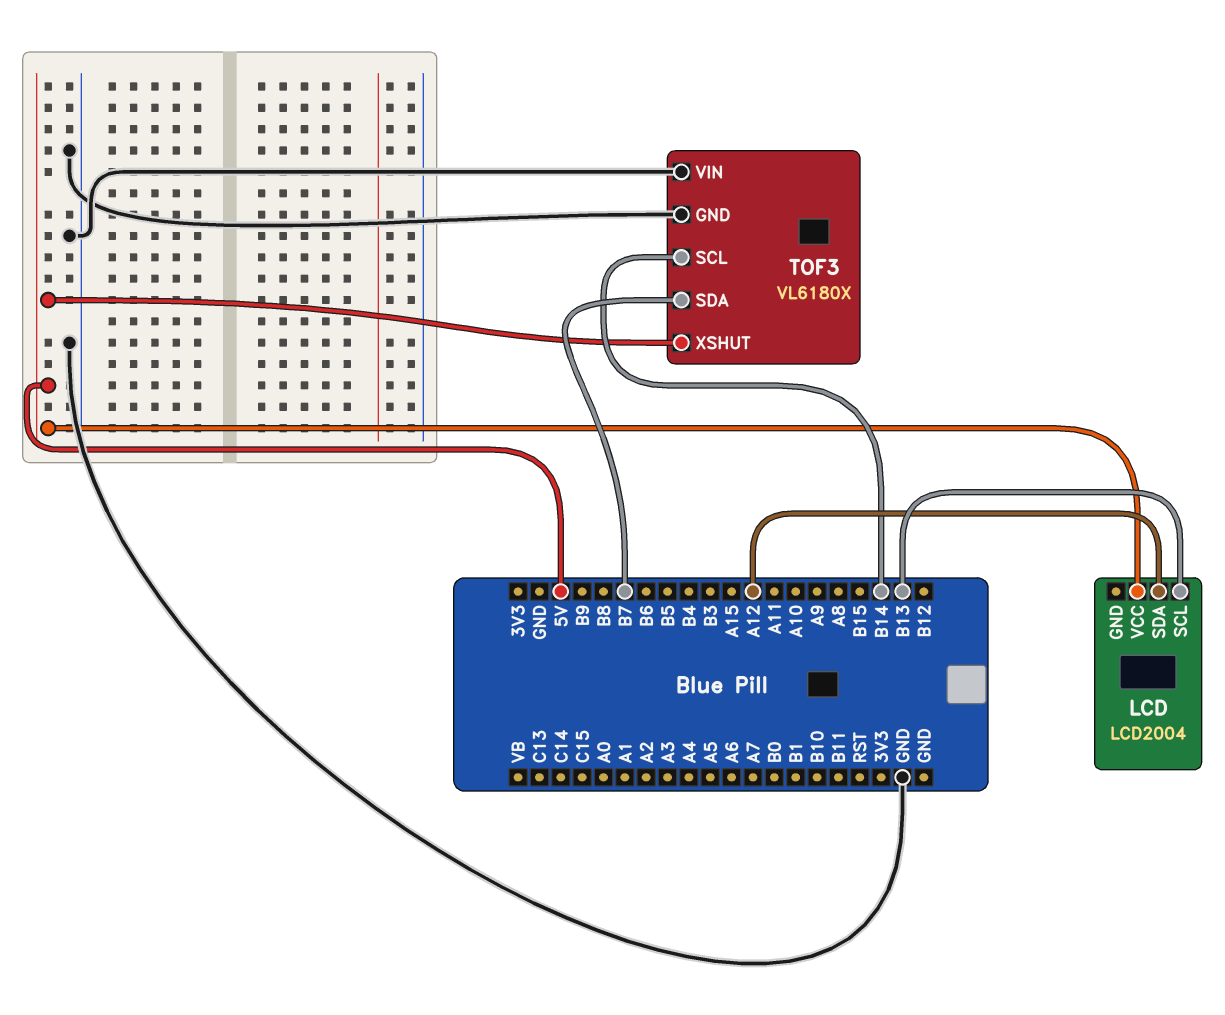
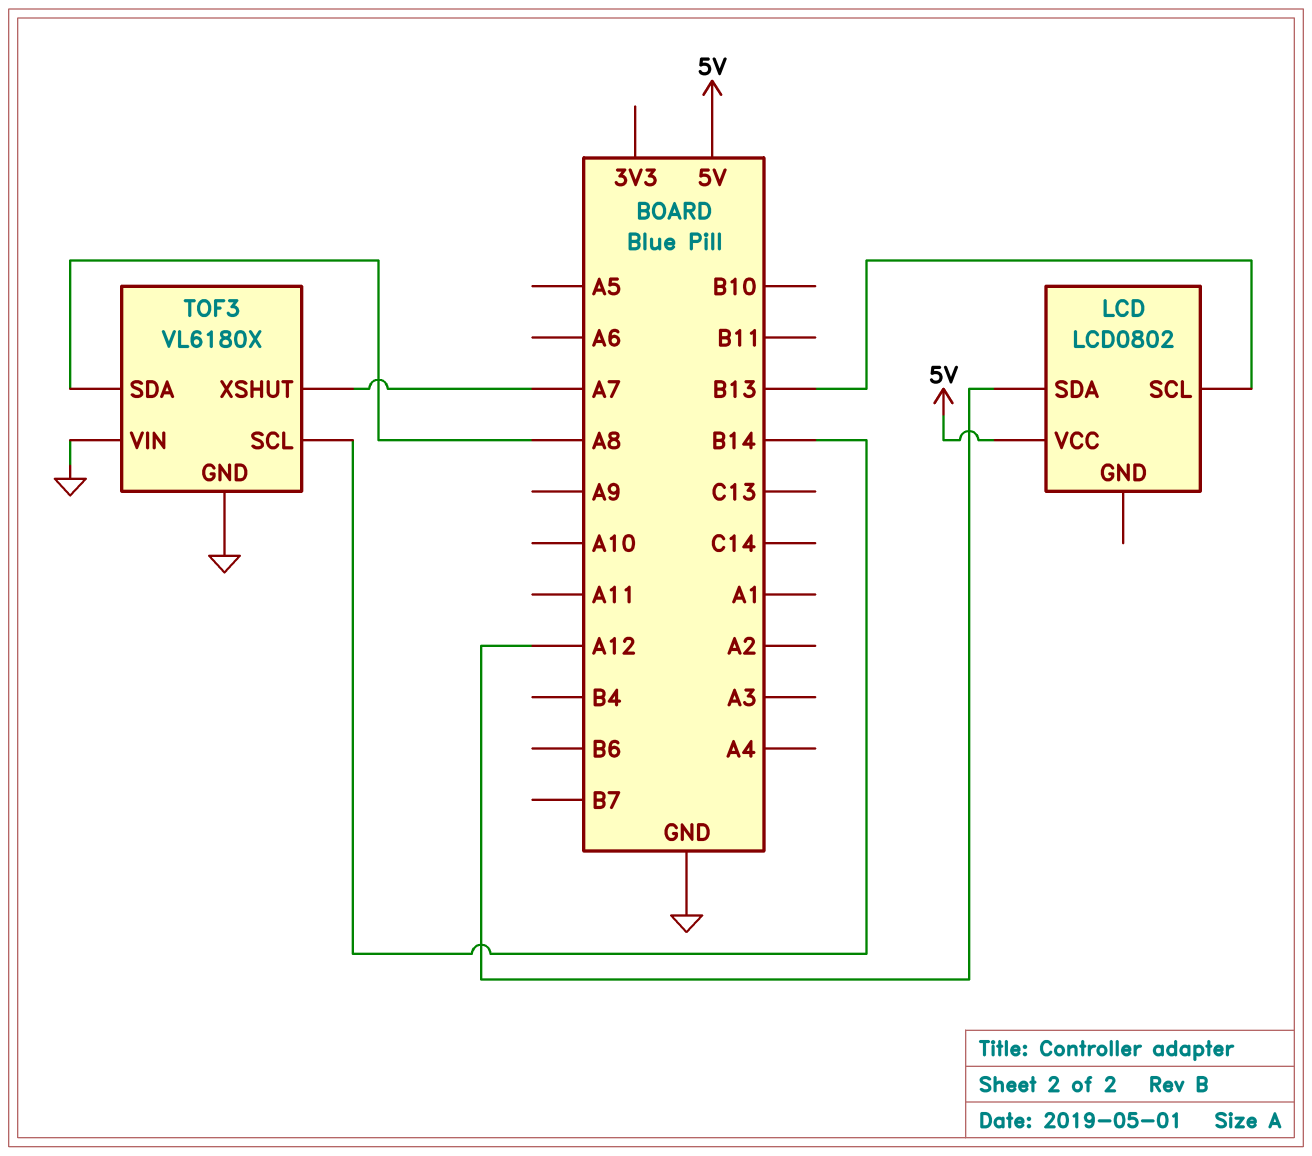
LCD: LCD2004 -> LCD0802
TOF3 pin SDA: B7 -> A8
TOF3 pin XSHUT: 5V -> A7

